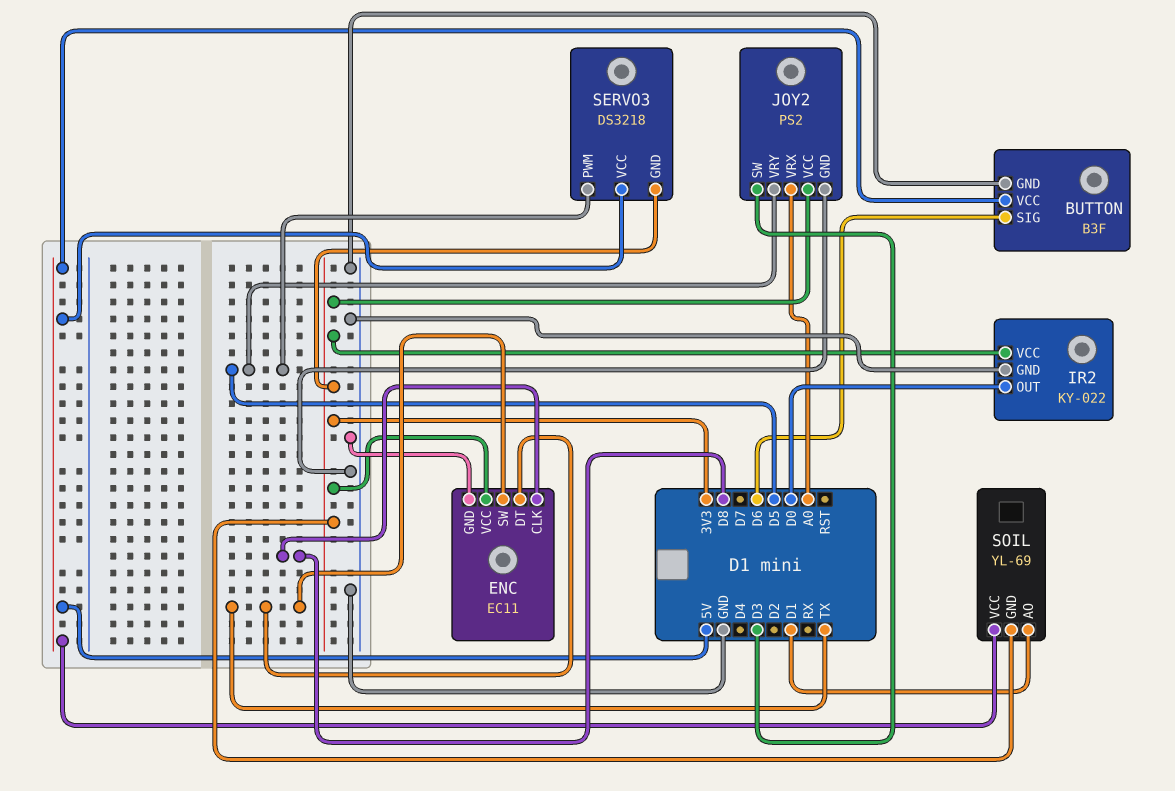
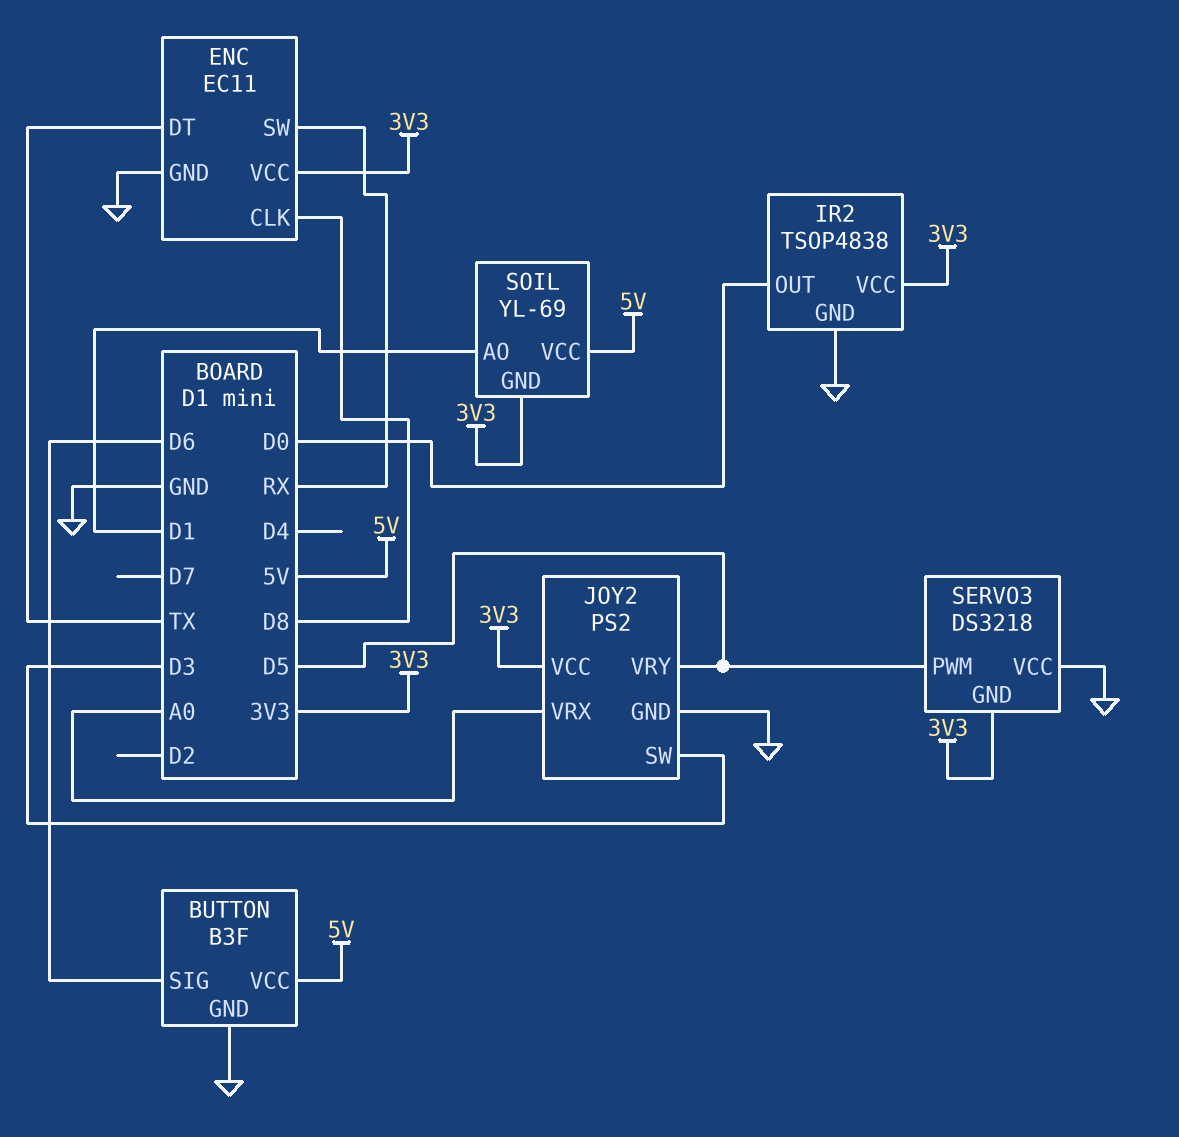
ENC pin SW: TX -> RX
IR2: KY-022 -> TSOP4838
SERVO3 pin VCC: 5V -> GND

